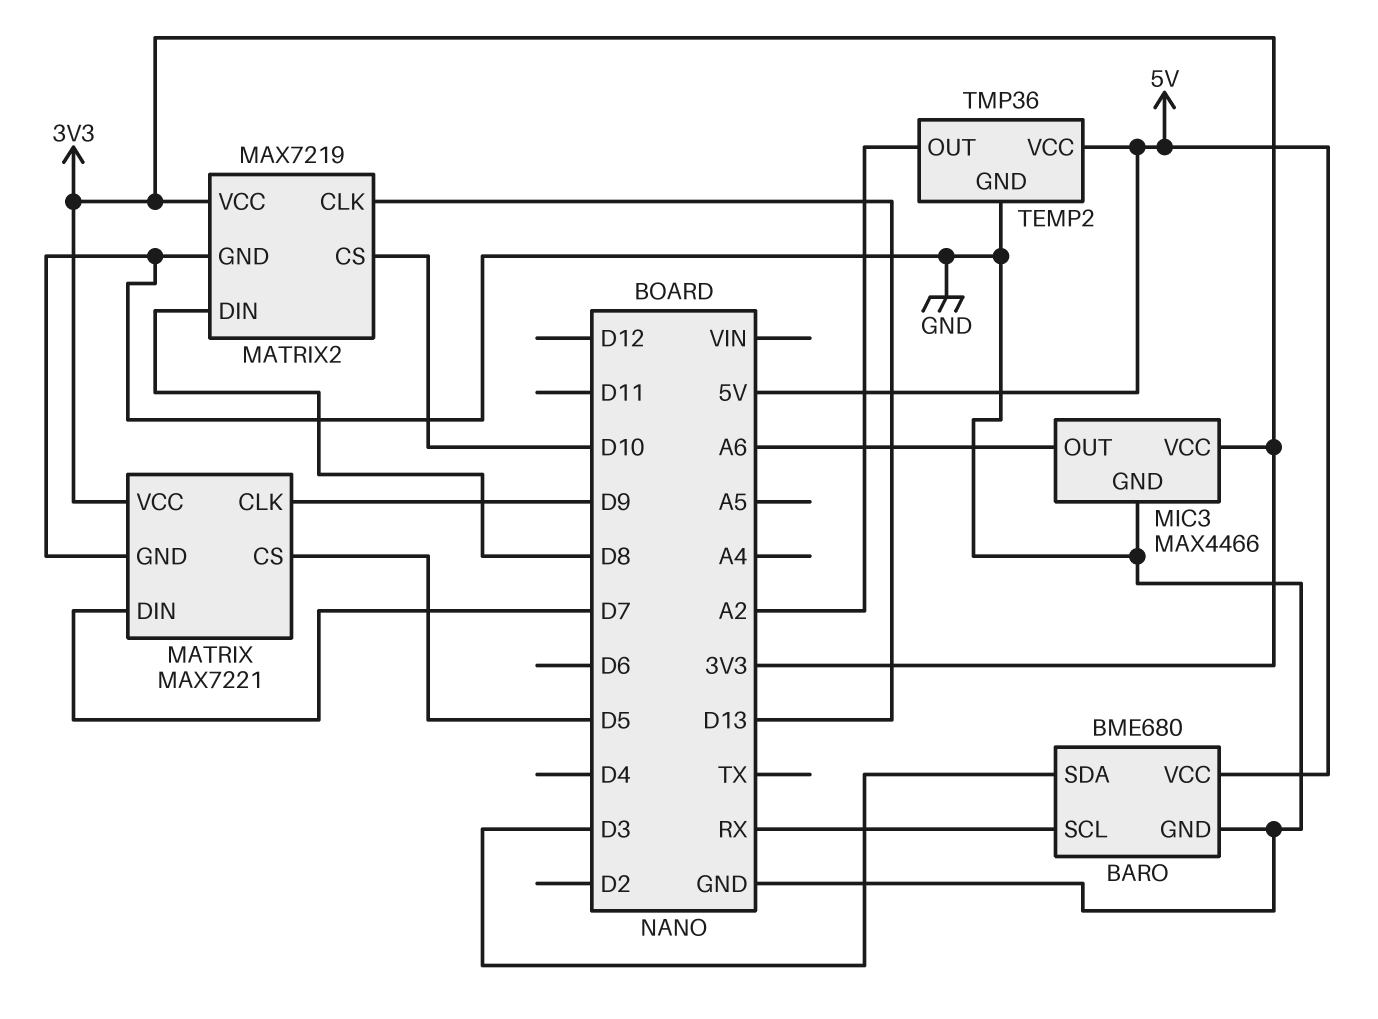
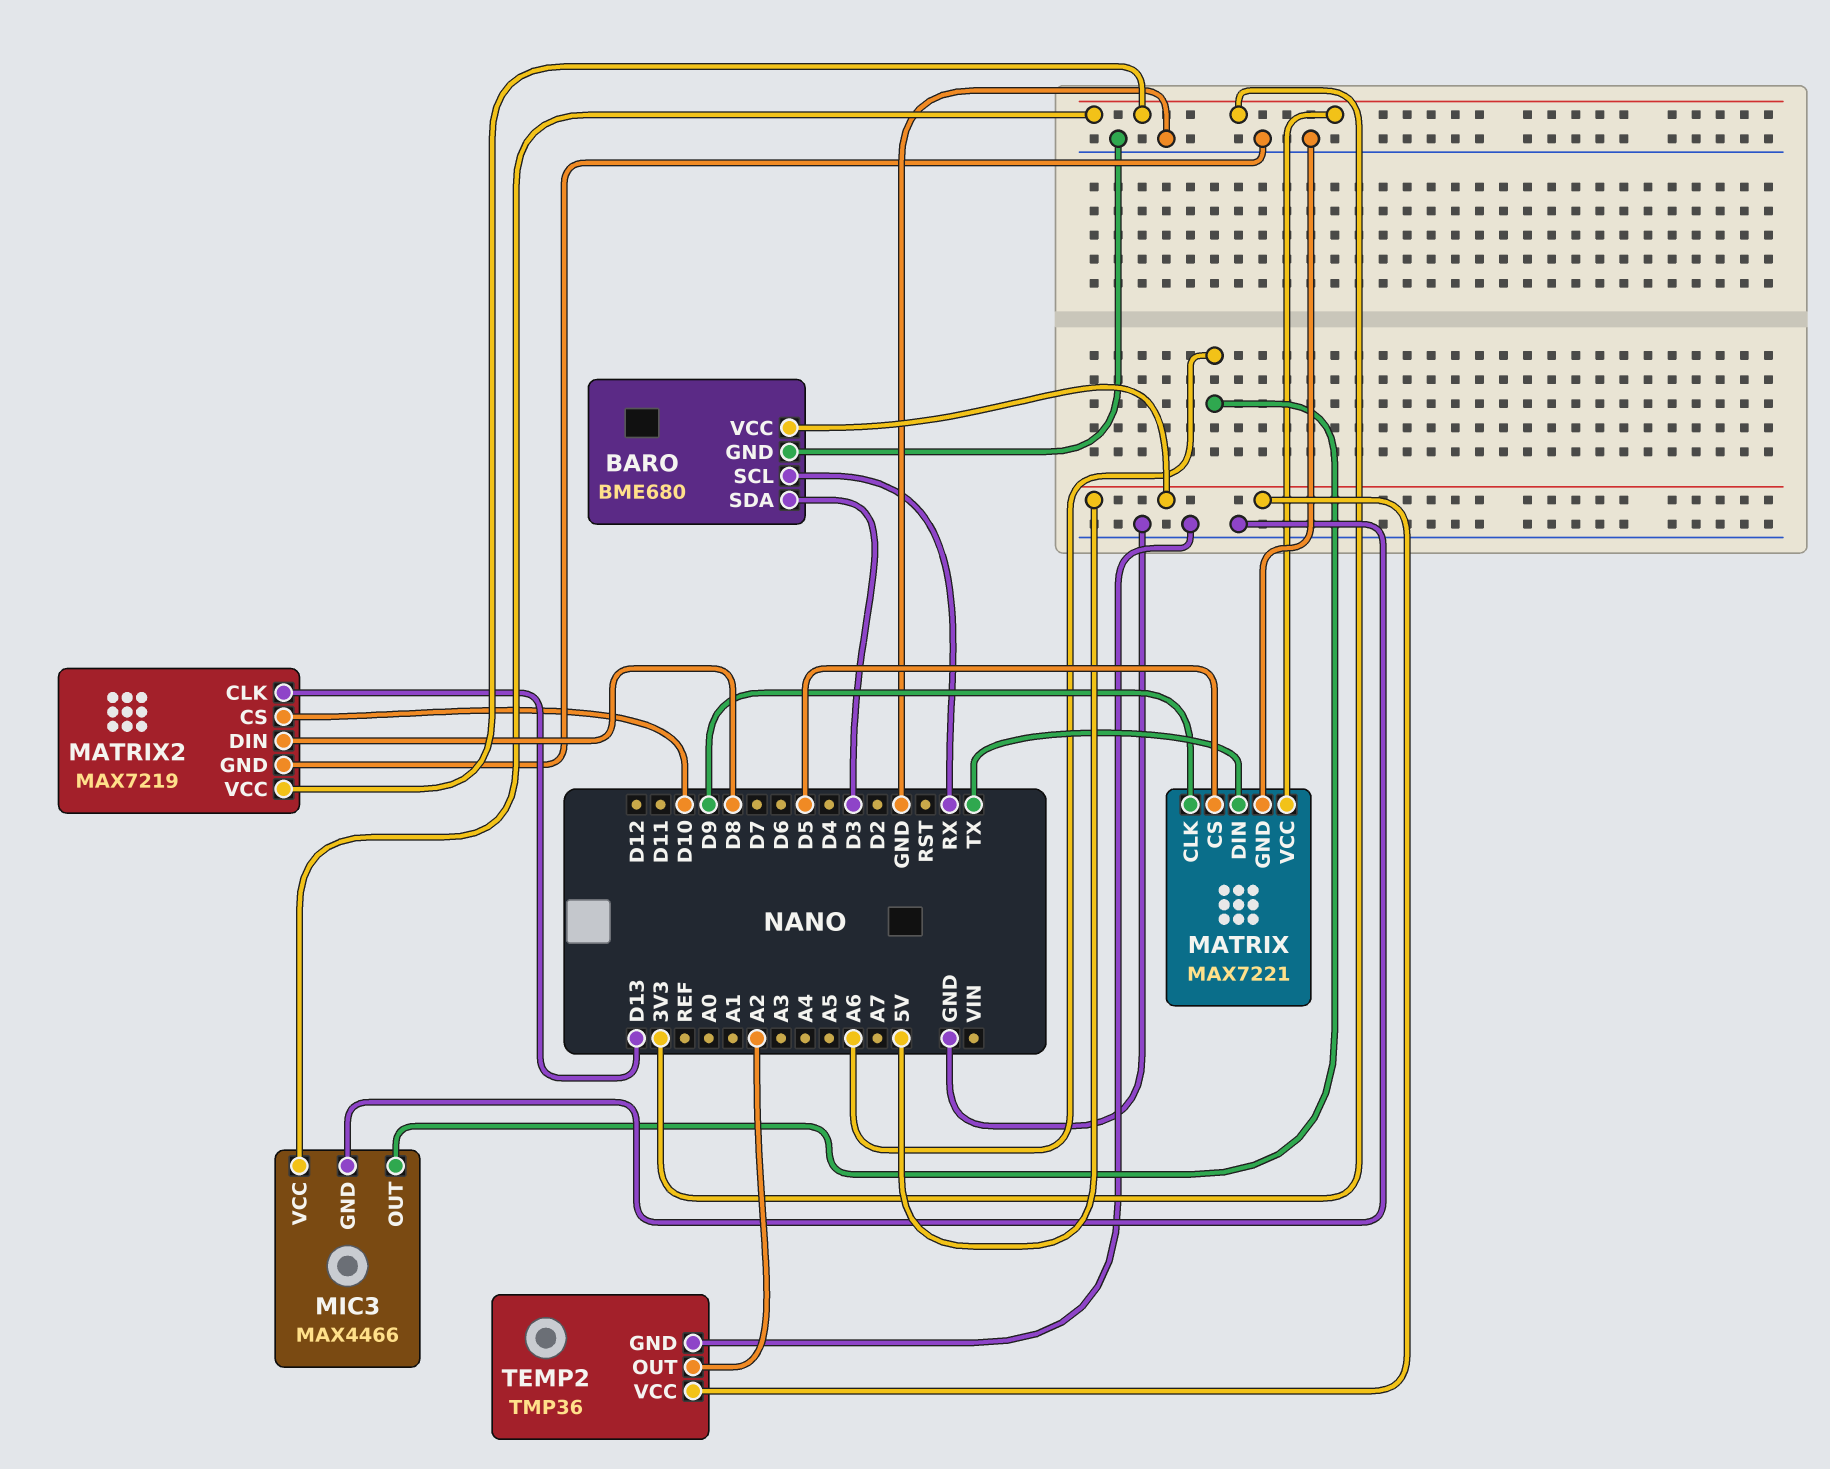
MATRIX pin DIN: D7 -> TX

